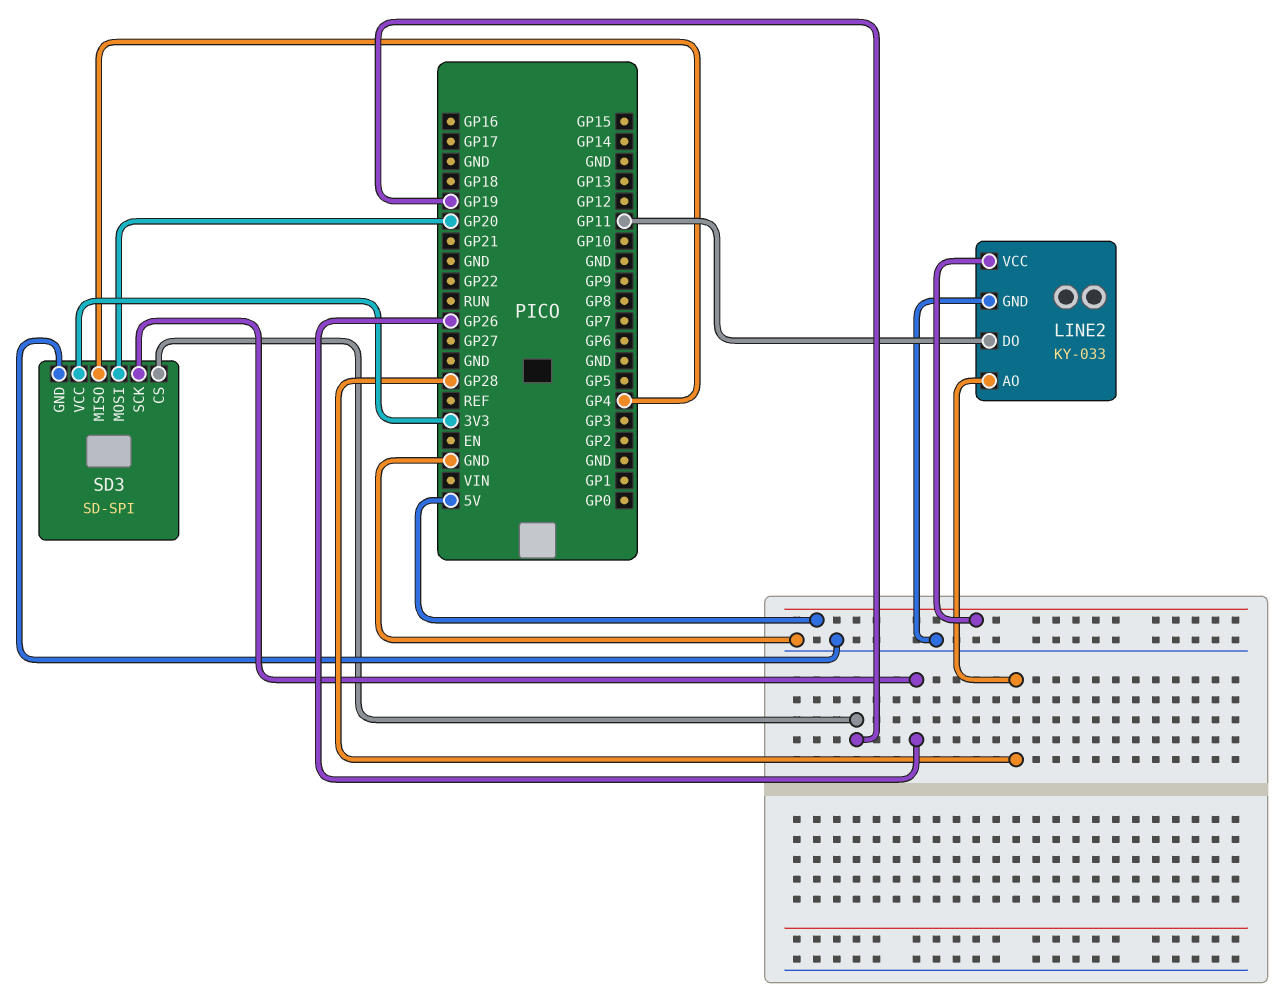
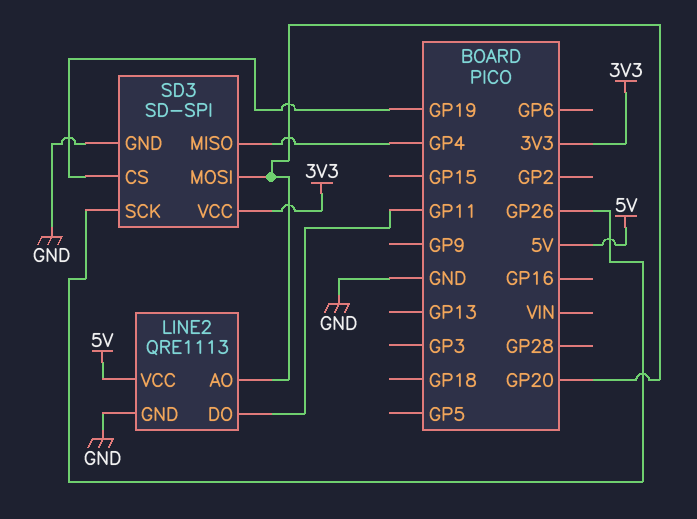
LINE2: KY-033 -> QRE1113
LINE2 pin AO: GP28 -> GP20

